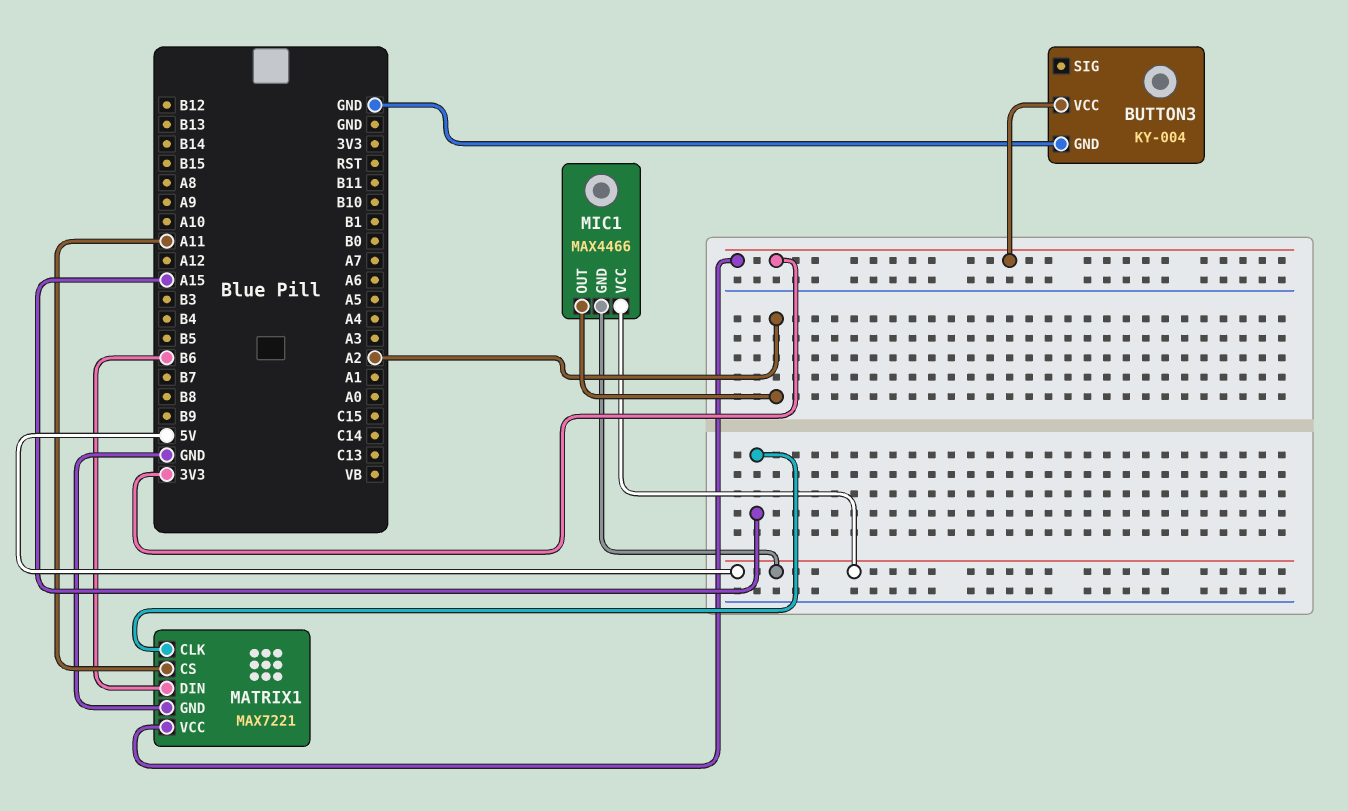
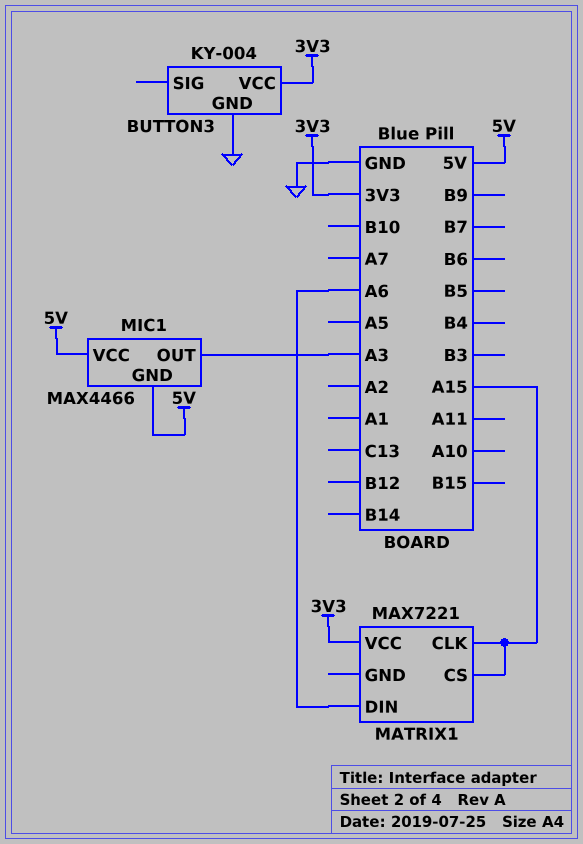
MATRIX1 pin CS: A11 -> A15
MATRIX1 pin DIN: B6 -> A6
MATRIX1 pin GND: GND -> none
MIC1 pin OUT: A2 -> A3

